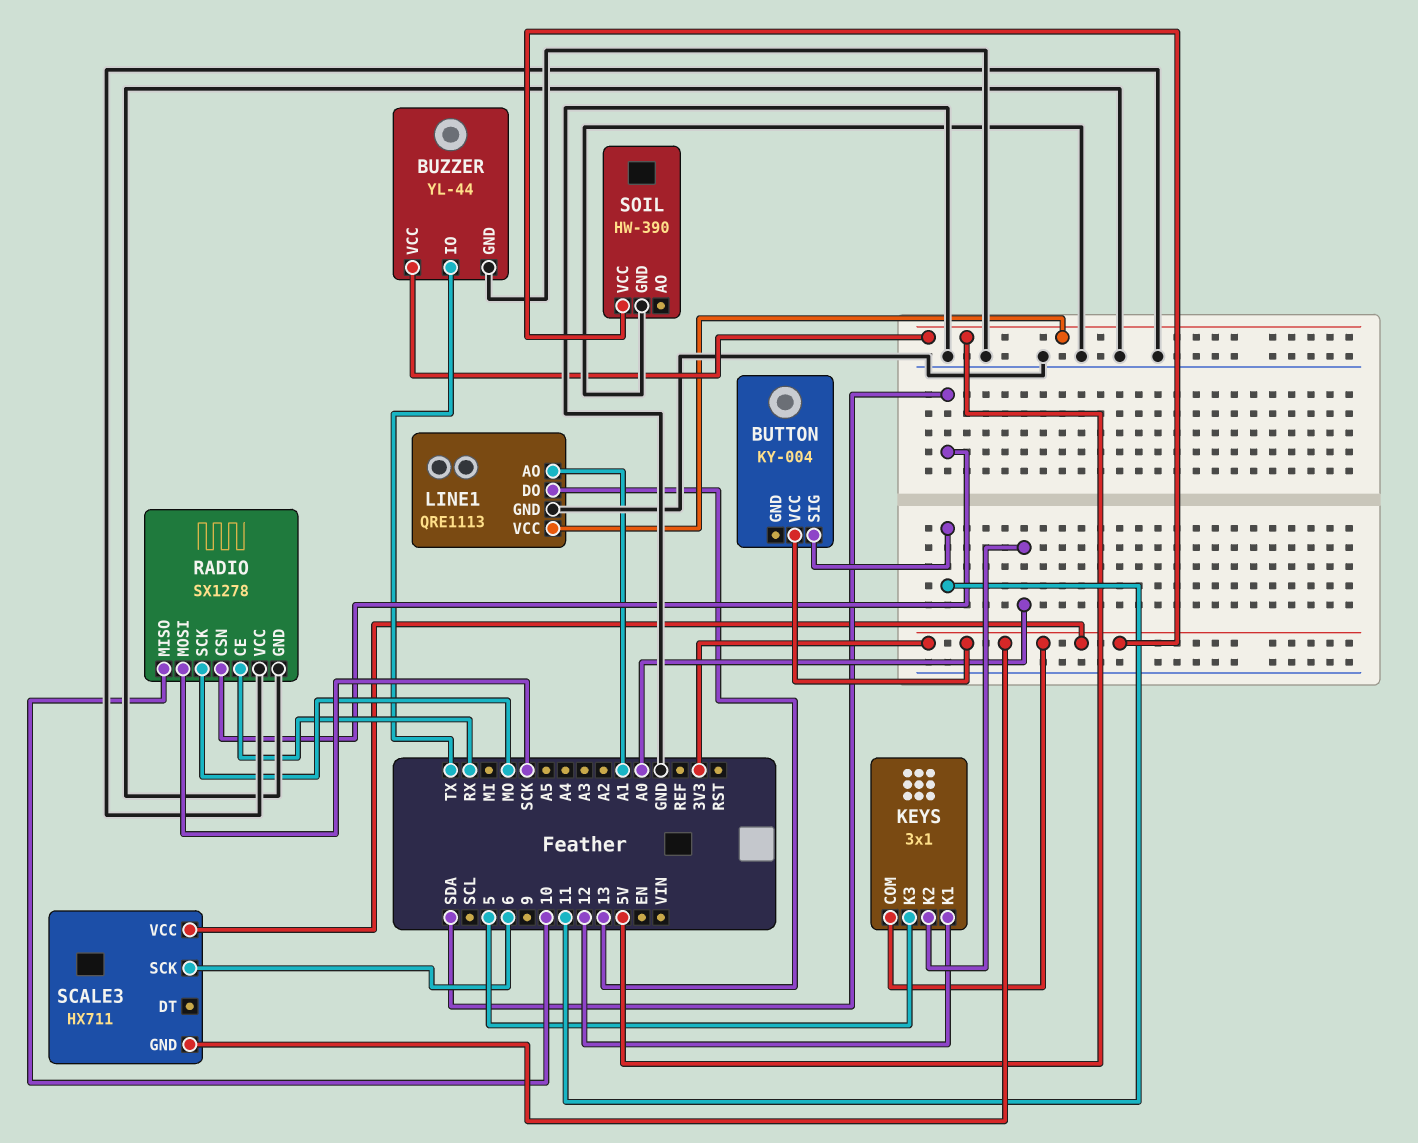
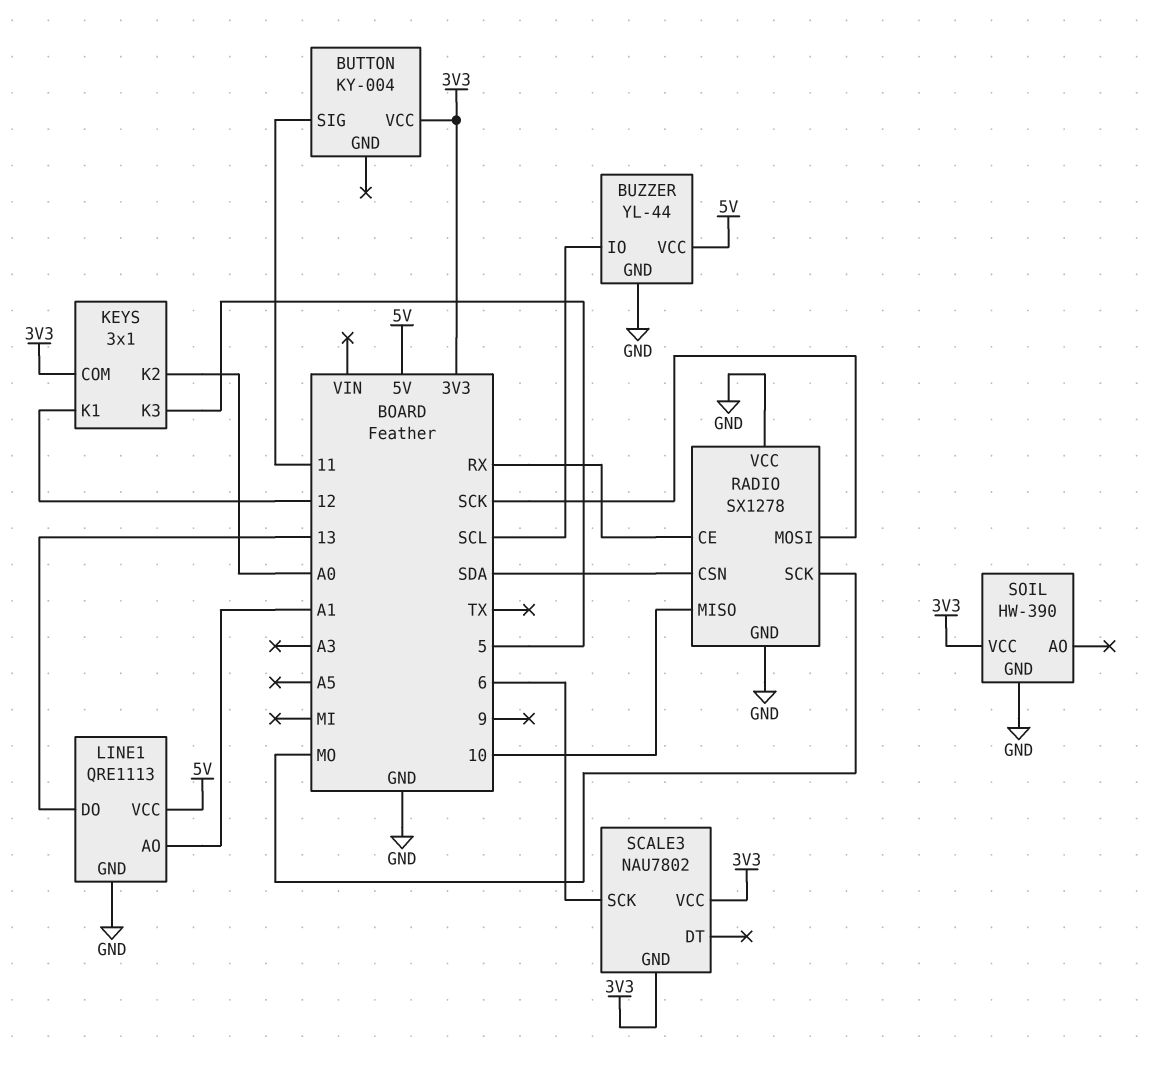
BUZZER pin IO: TX -> SCL
SCALE3: HX711 -> NAU7802

